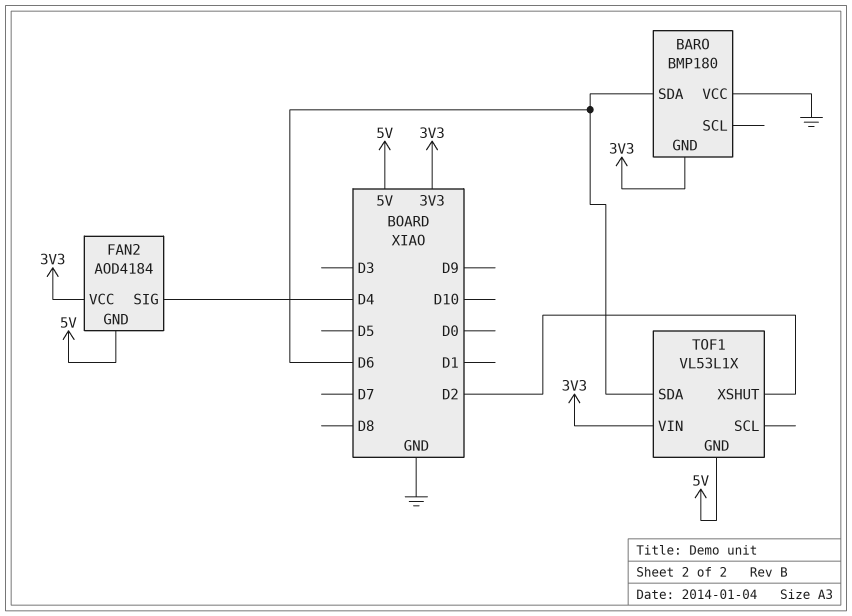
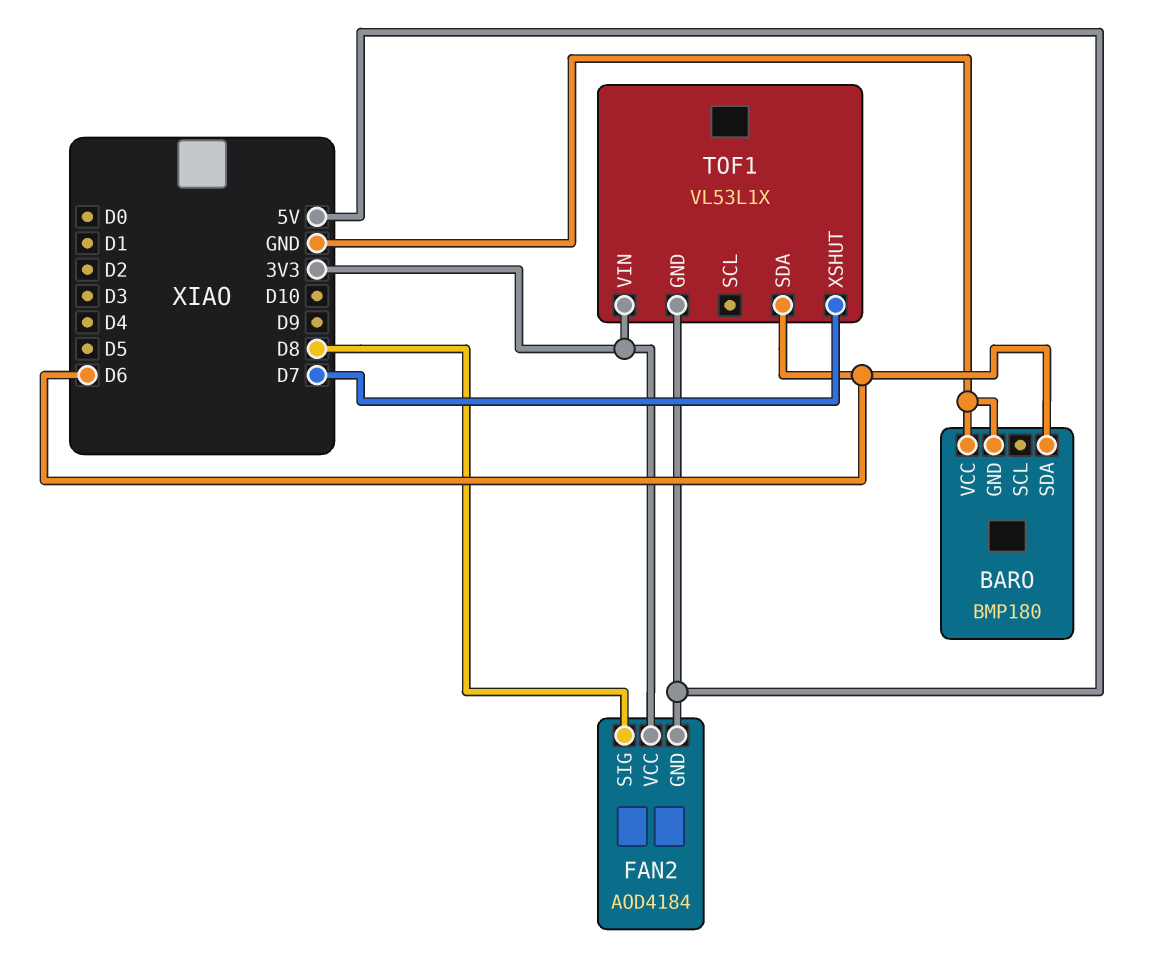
BARO pin GND: 3V3 -> GND
FAN2 pin SIG: D4 -> D8
TOF1 pin XSHUT: D2 -> D7

